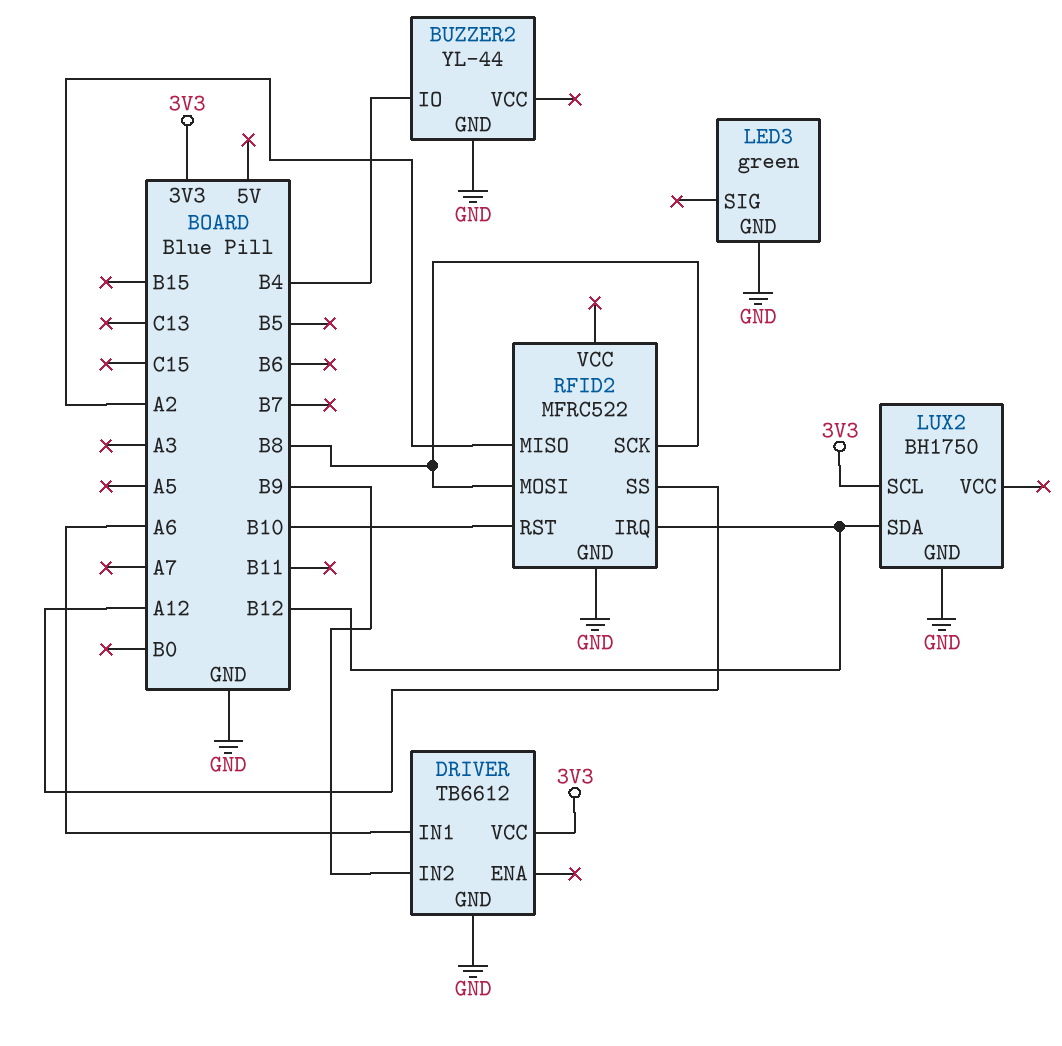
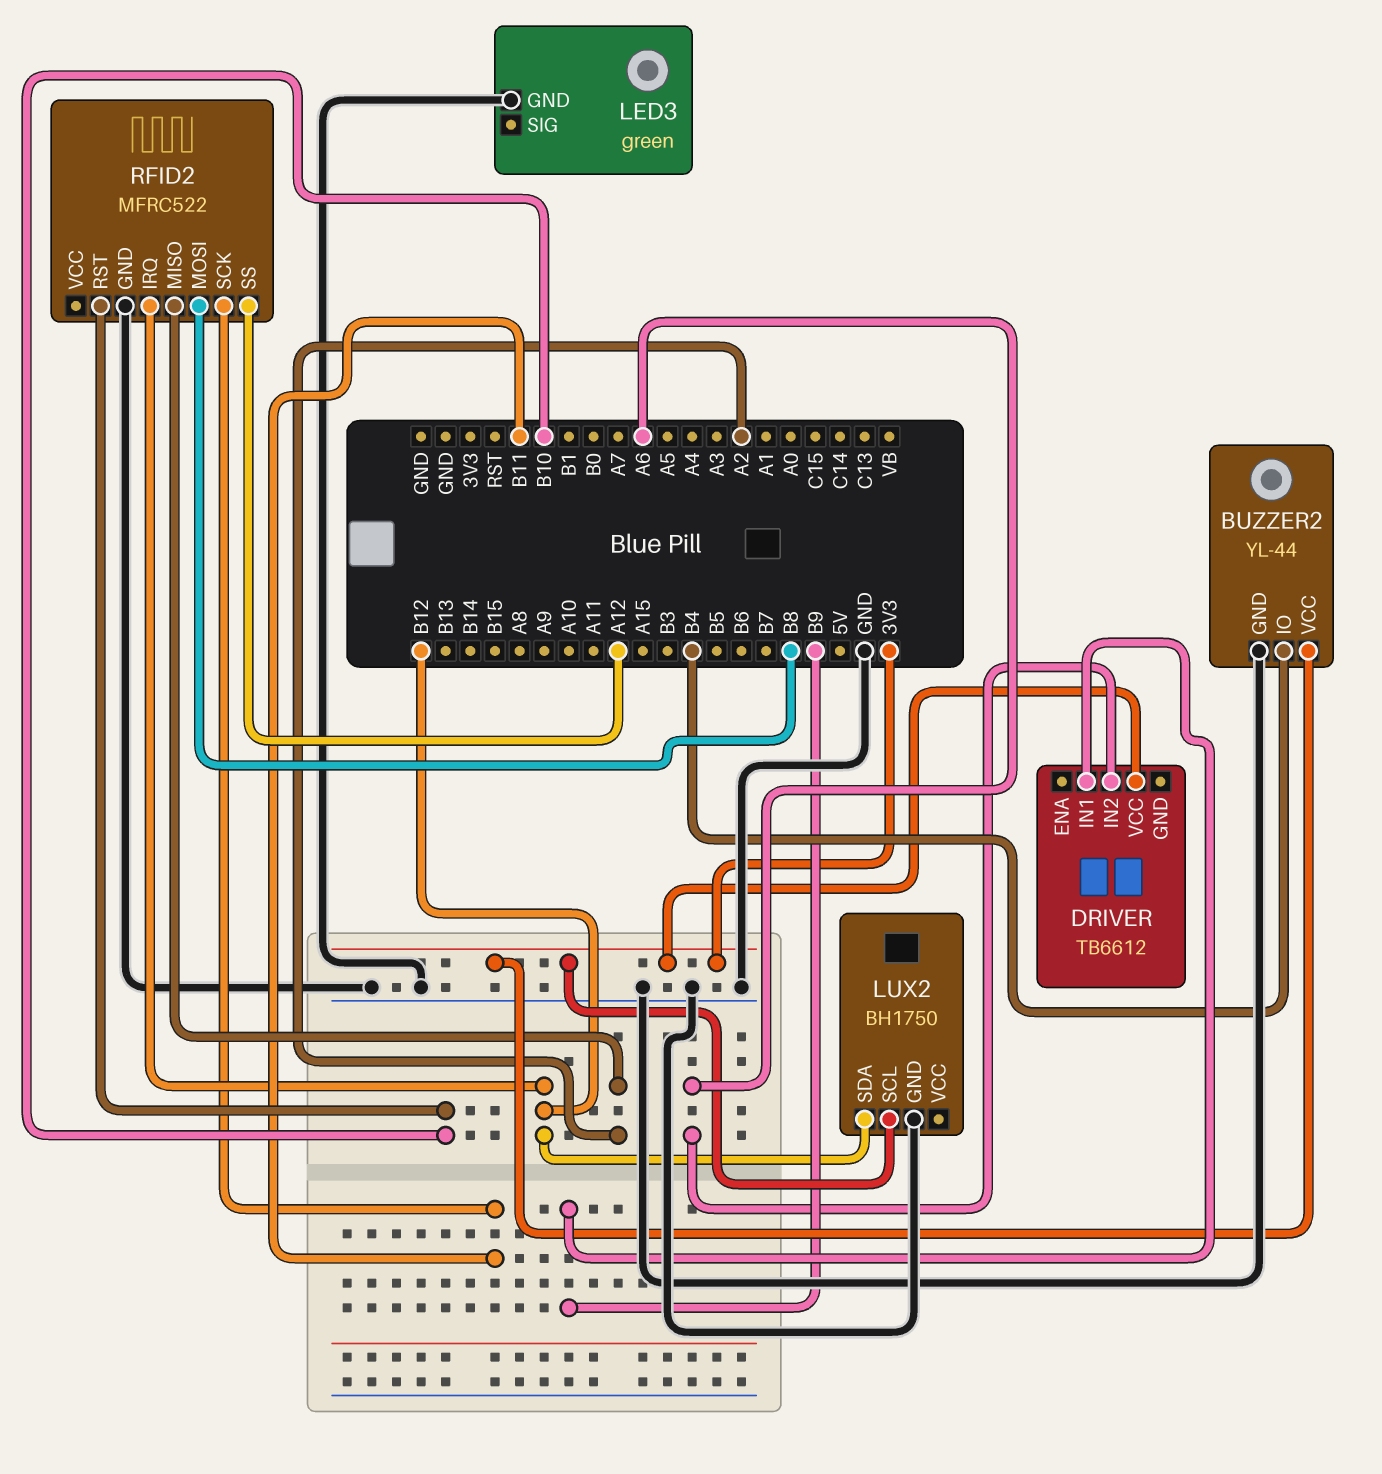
BUZZER2 pin VCC: none -> 3V3
DRIVER pin GND: GND -> none
DRIVER pin IN1: A6 -> B9
DRIVER pin IN2: B9 -> A6
RFID2 pin SCK: B8 -> B11

